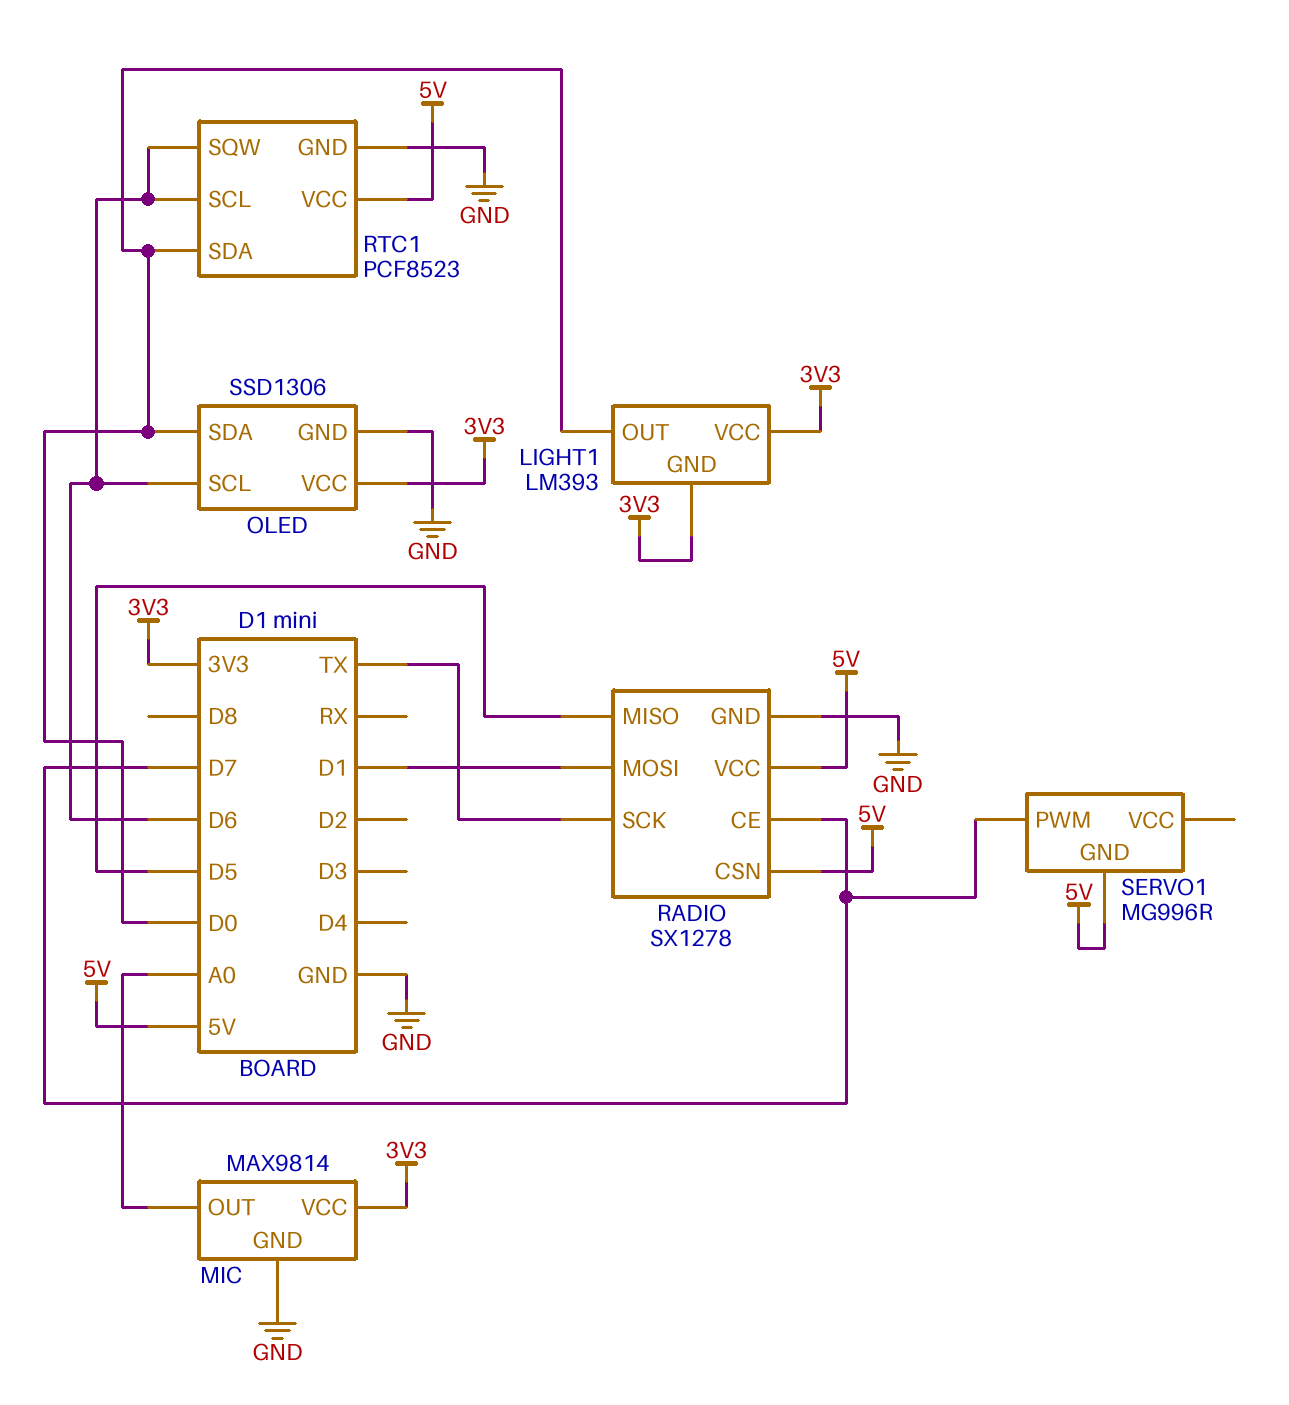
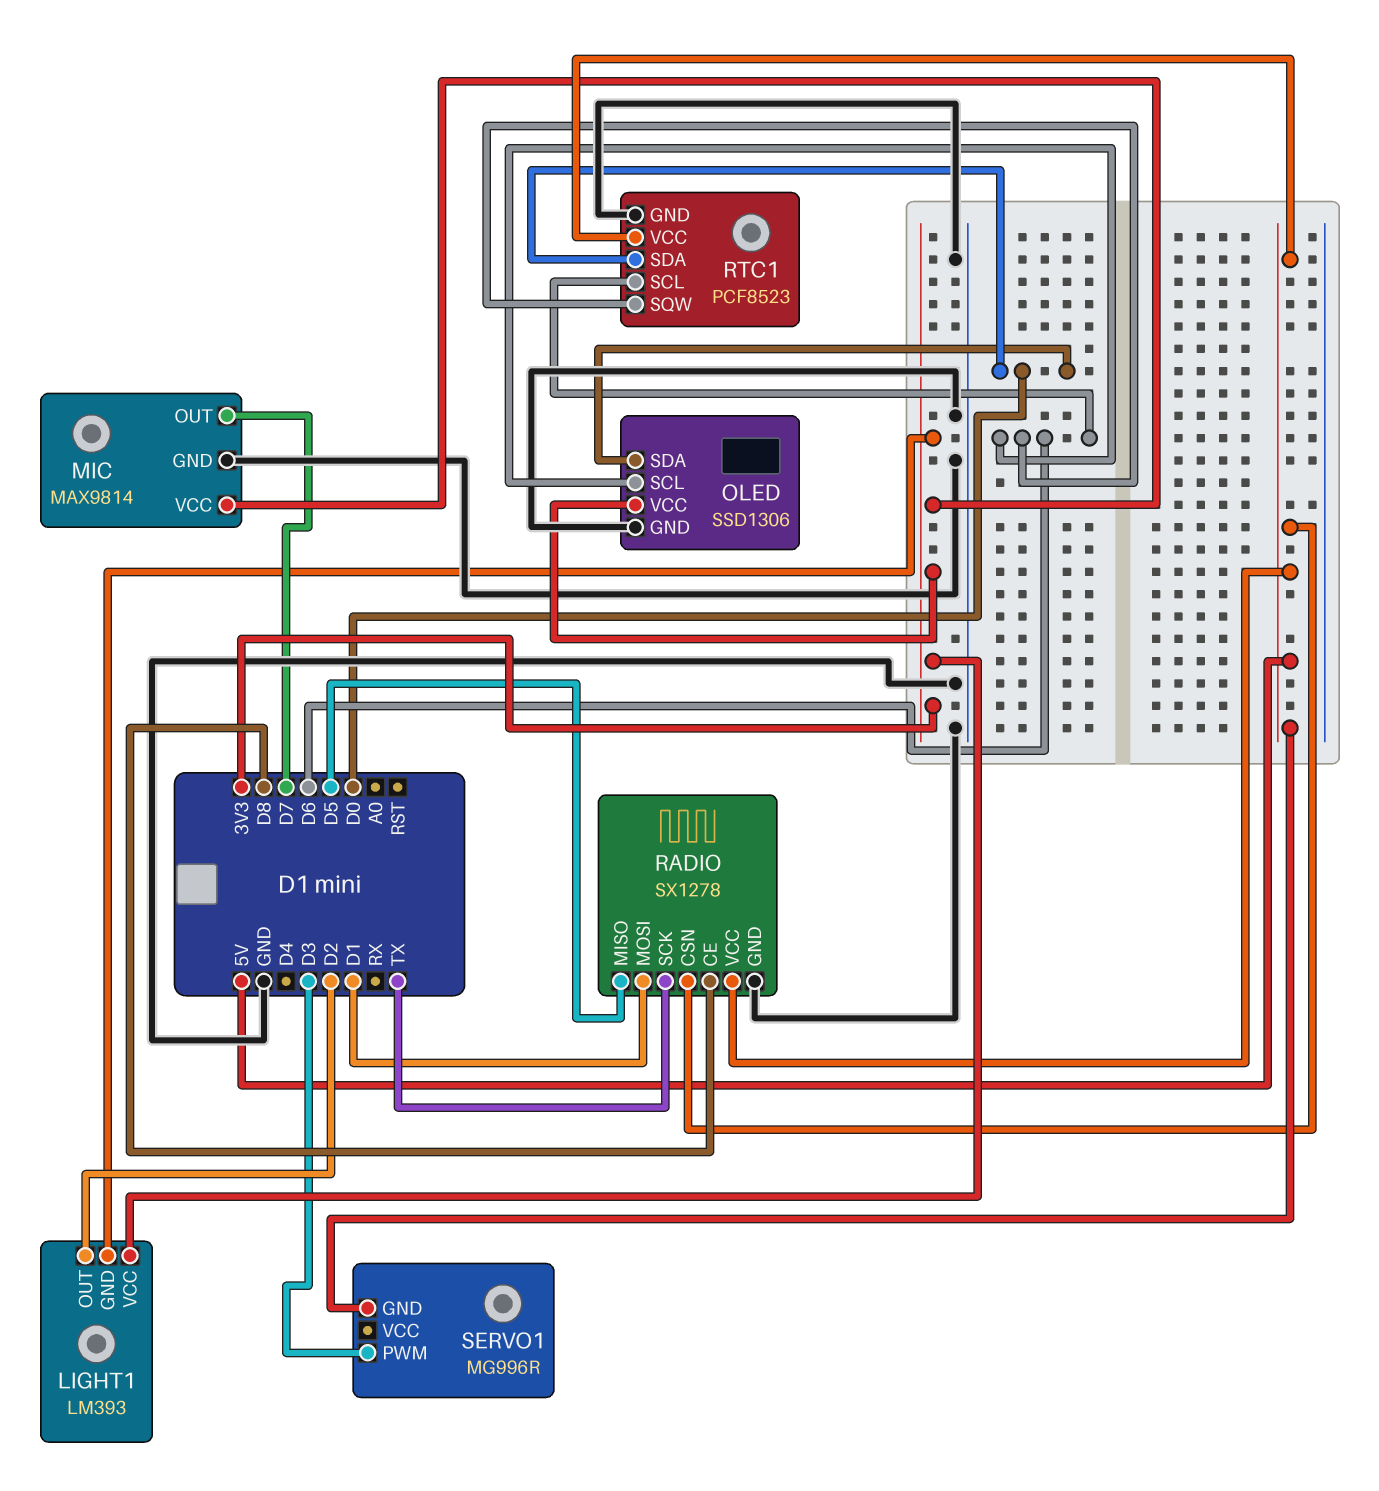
LIGHT1 pin OUT: D0 -> D2
MIC pin OUT: A0 -> D7
RADIO pin CE: D7 -> D8
SERVO1 pin PWM: D7 -> D3

